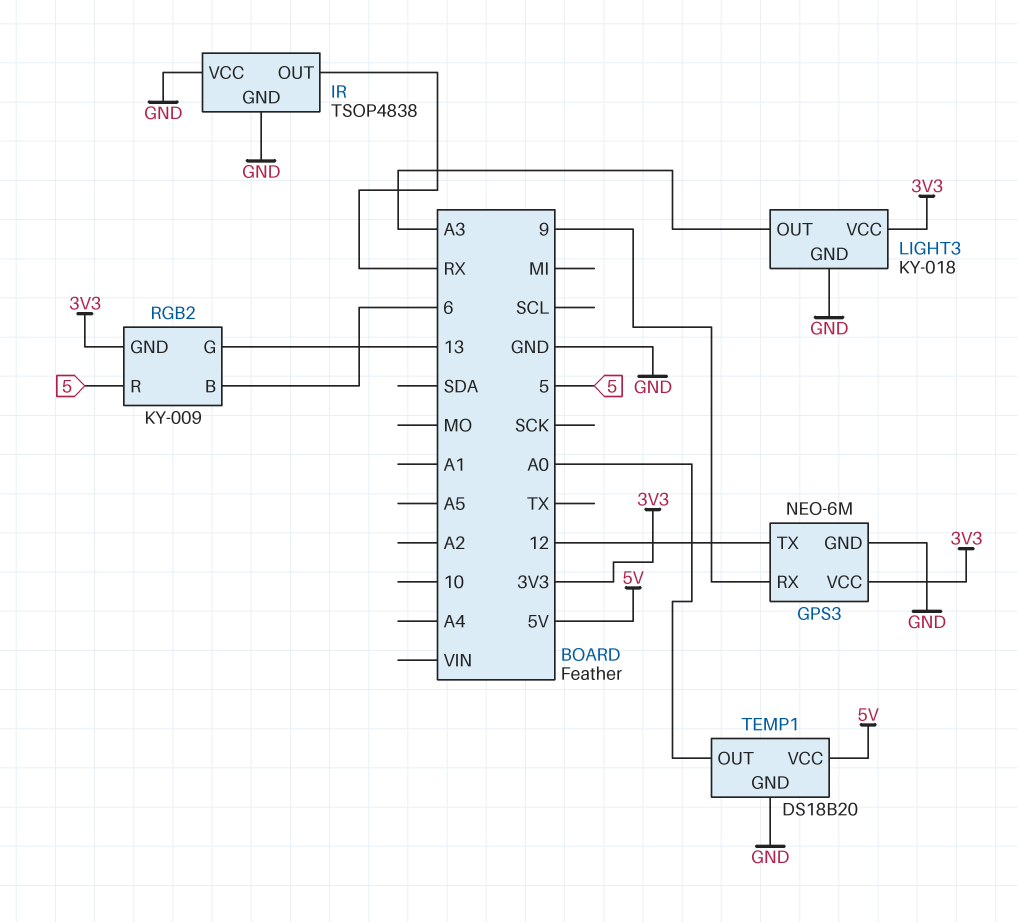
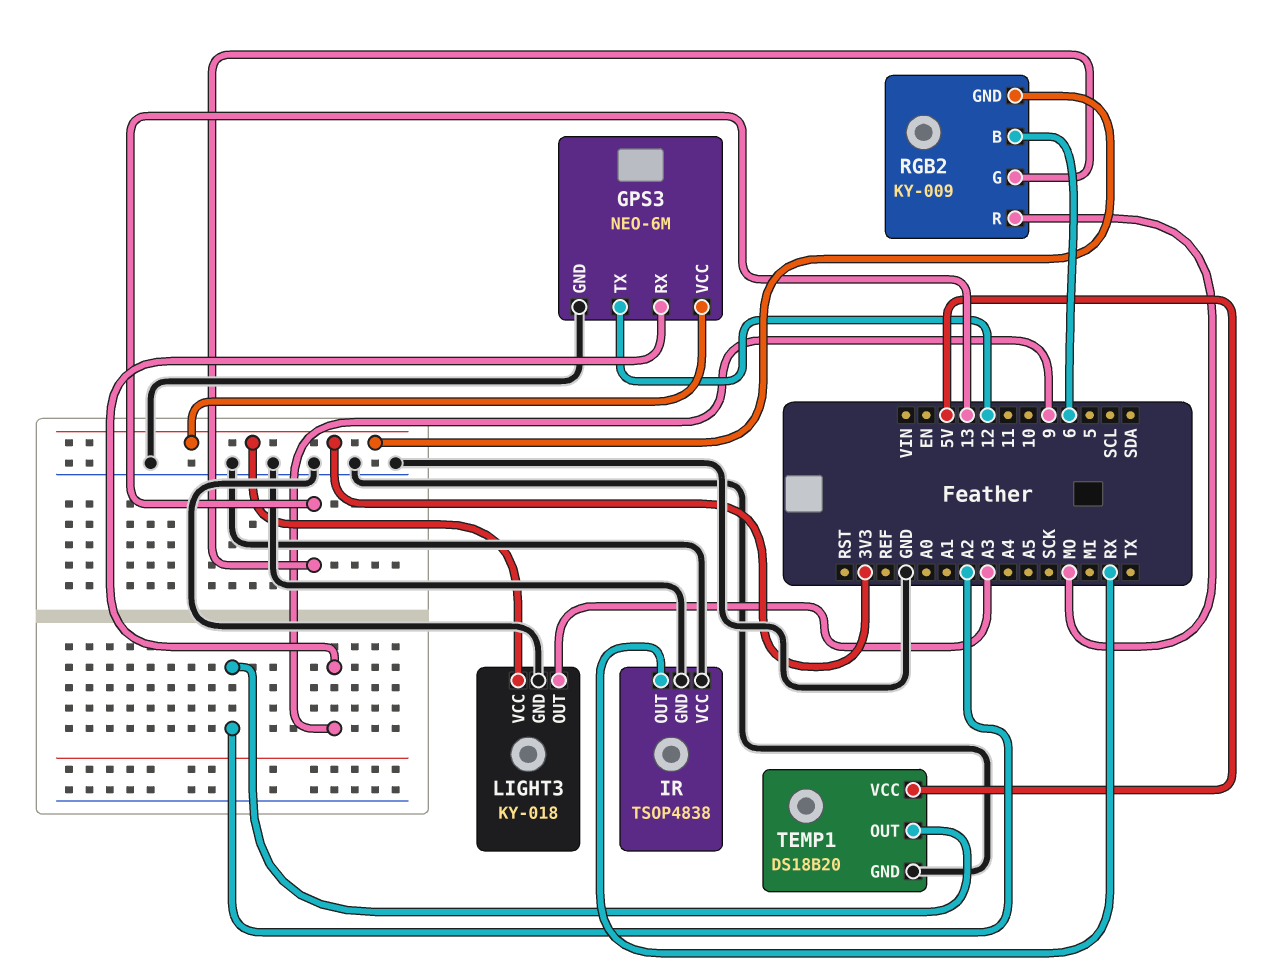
RGB2 pin R: 5 -> MO
TEMP1 pin OUT: A0 -> A2

